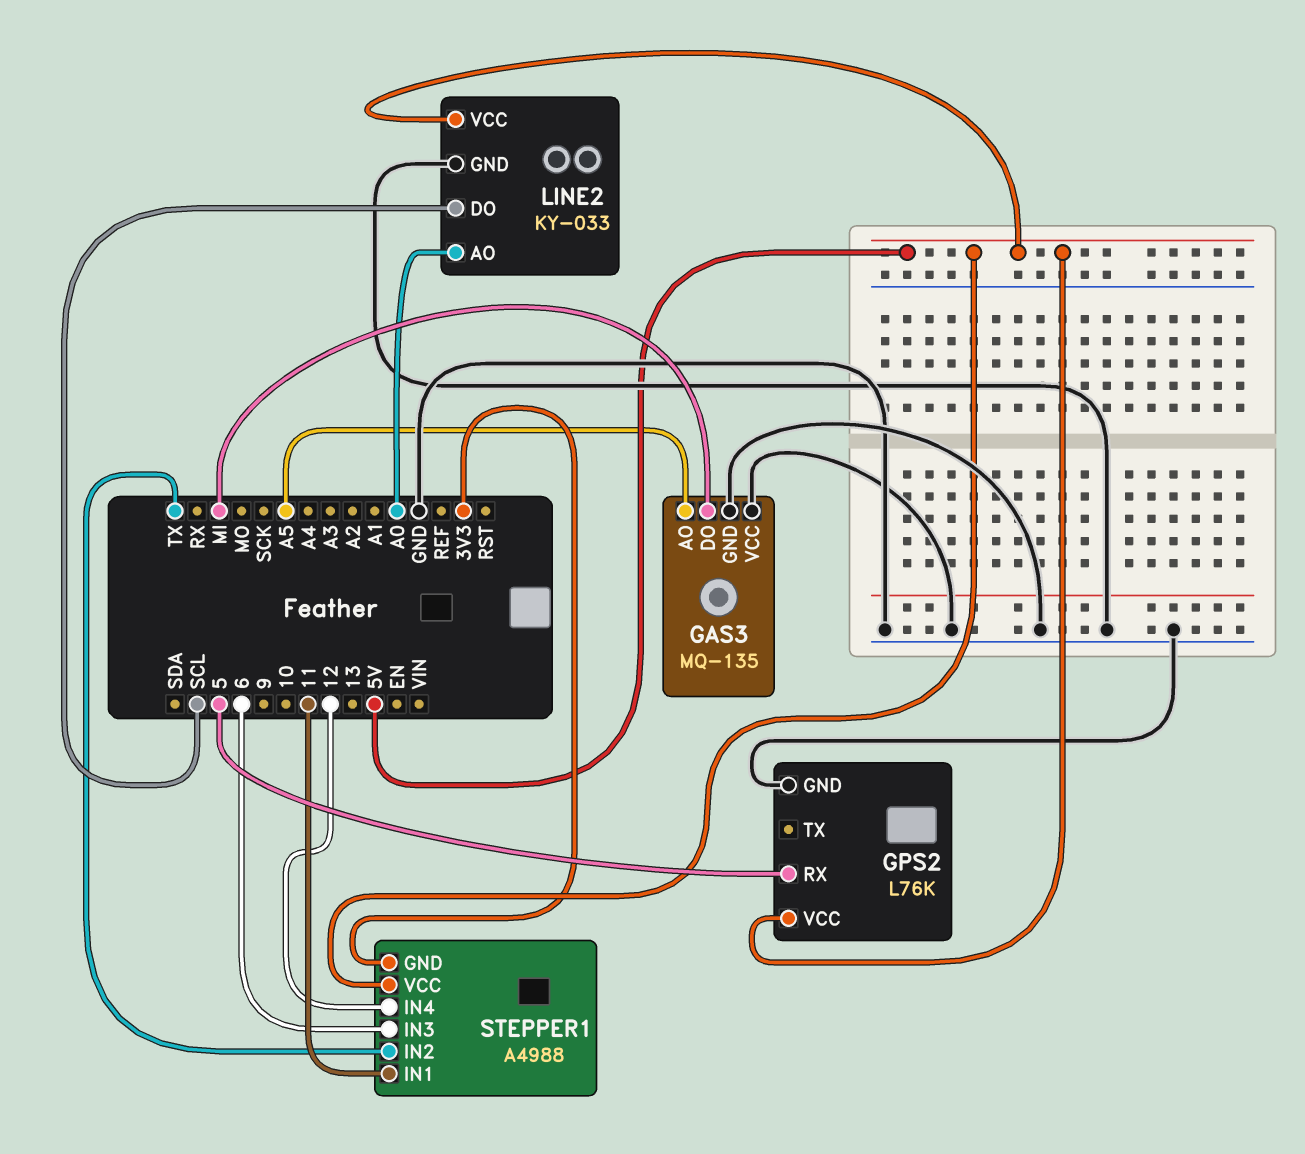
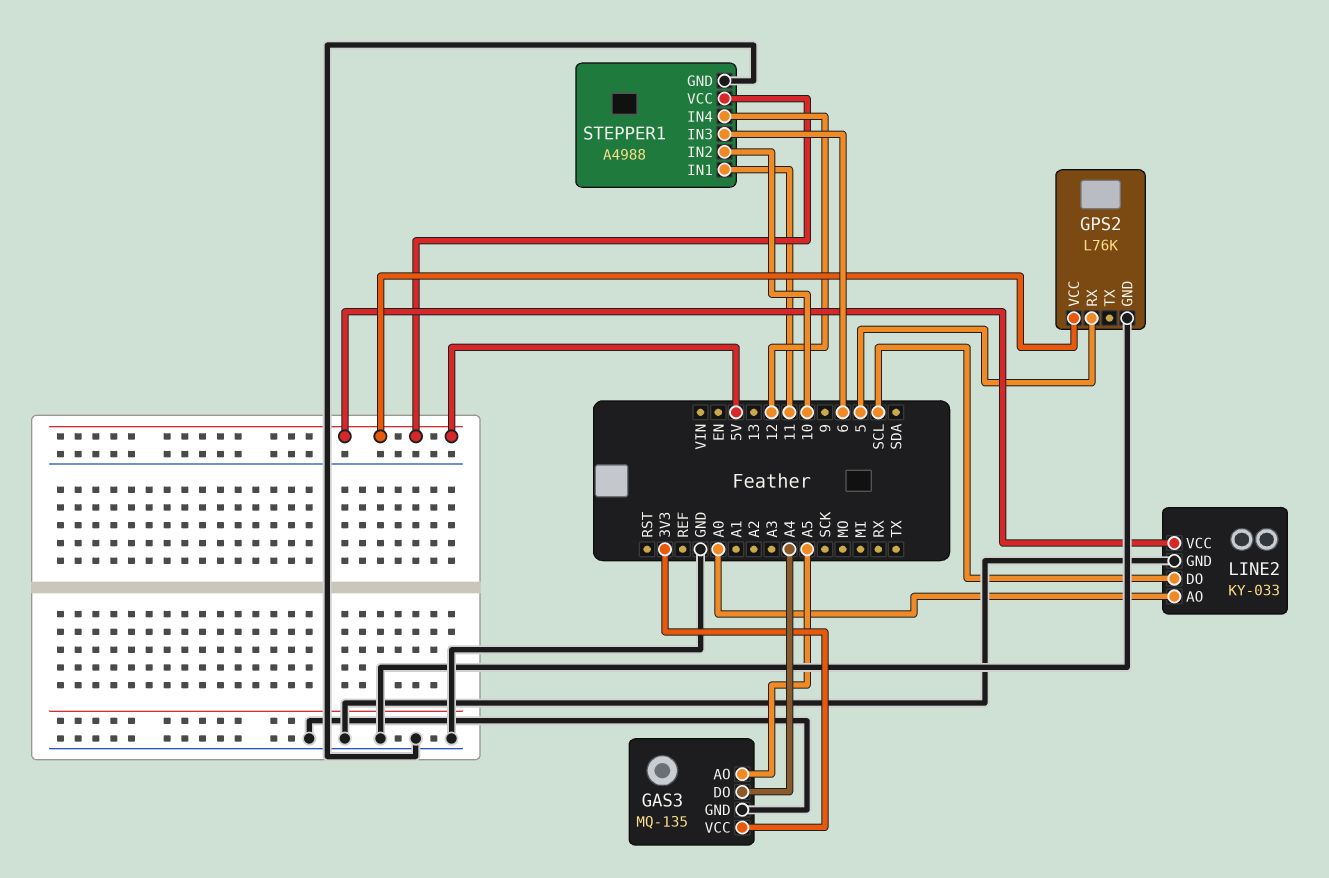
GAS3 pin DO: MI -> A4
GAS3 pin VCC: GND -> 3V3
STEPPER1 pin GND: 3V3 -> GND
STEPPER1 pin IN2: TX -> 10

